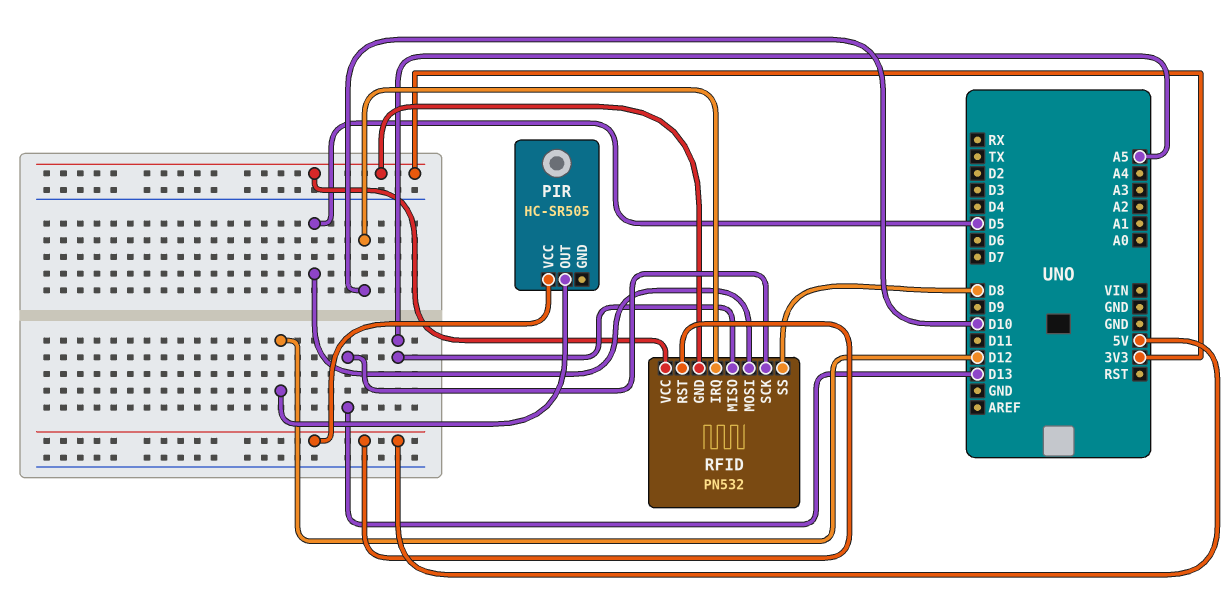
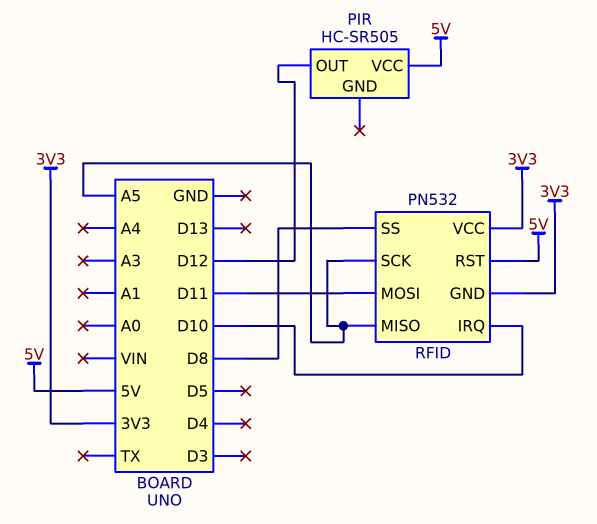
RFID pin MOSI: D5 -> D11
RFID pin SCK: D13 -> A5

